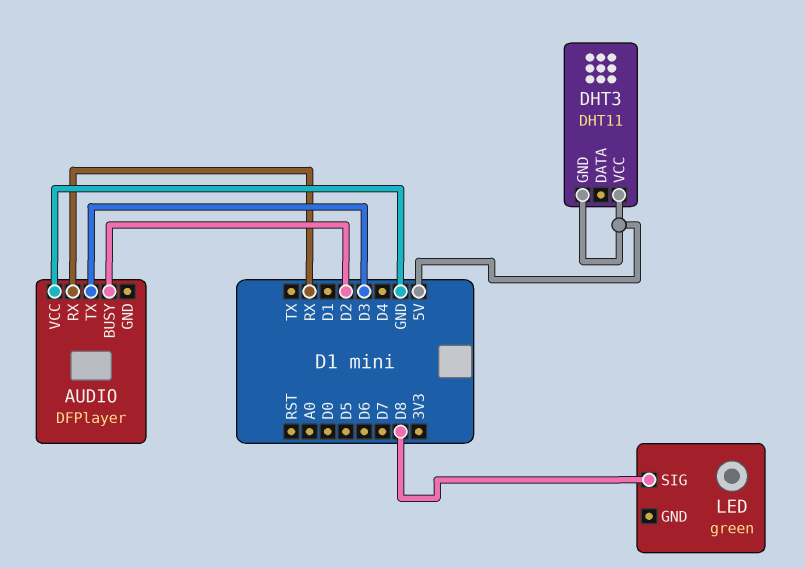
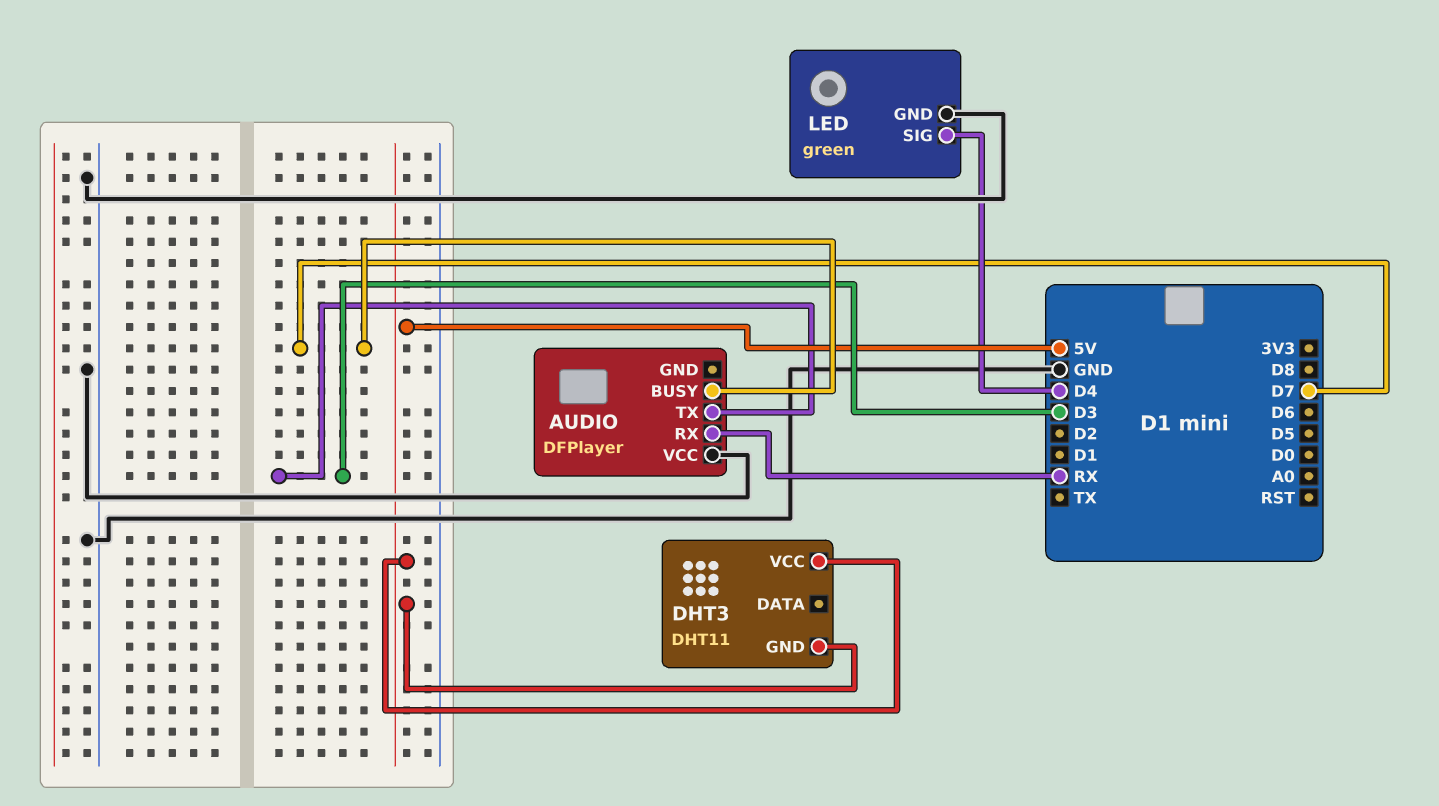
AUDIO pin BUSY: D2 -> D7
LED pin GND: none -> GND
LED pin SIG: D8 -> D4

